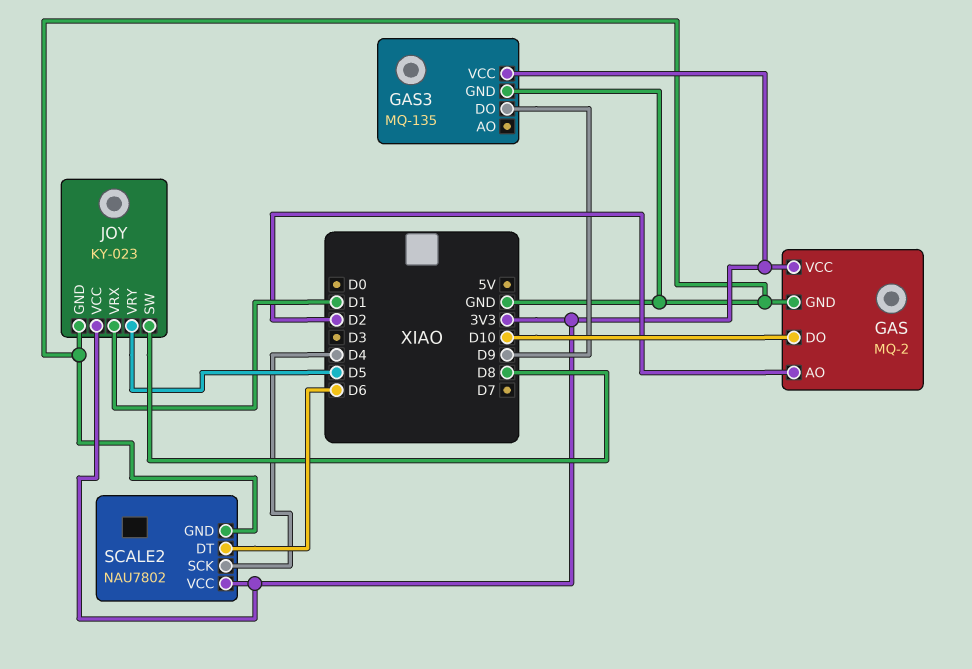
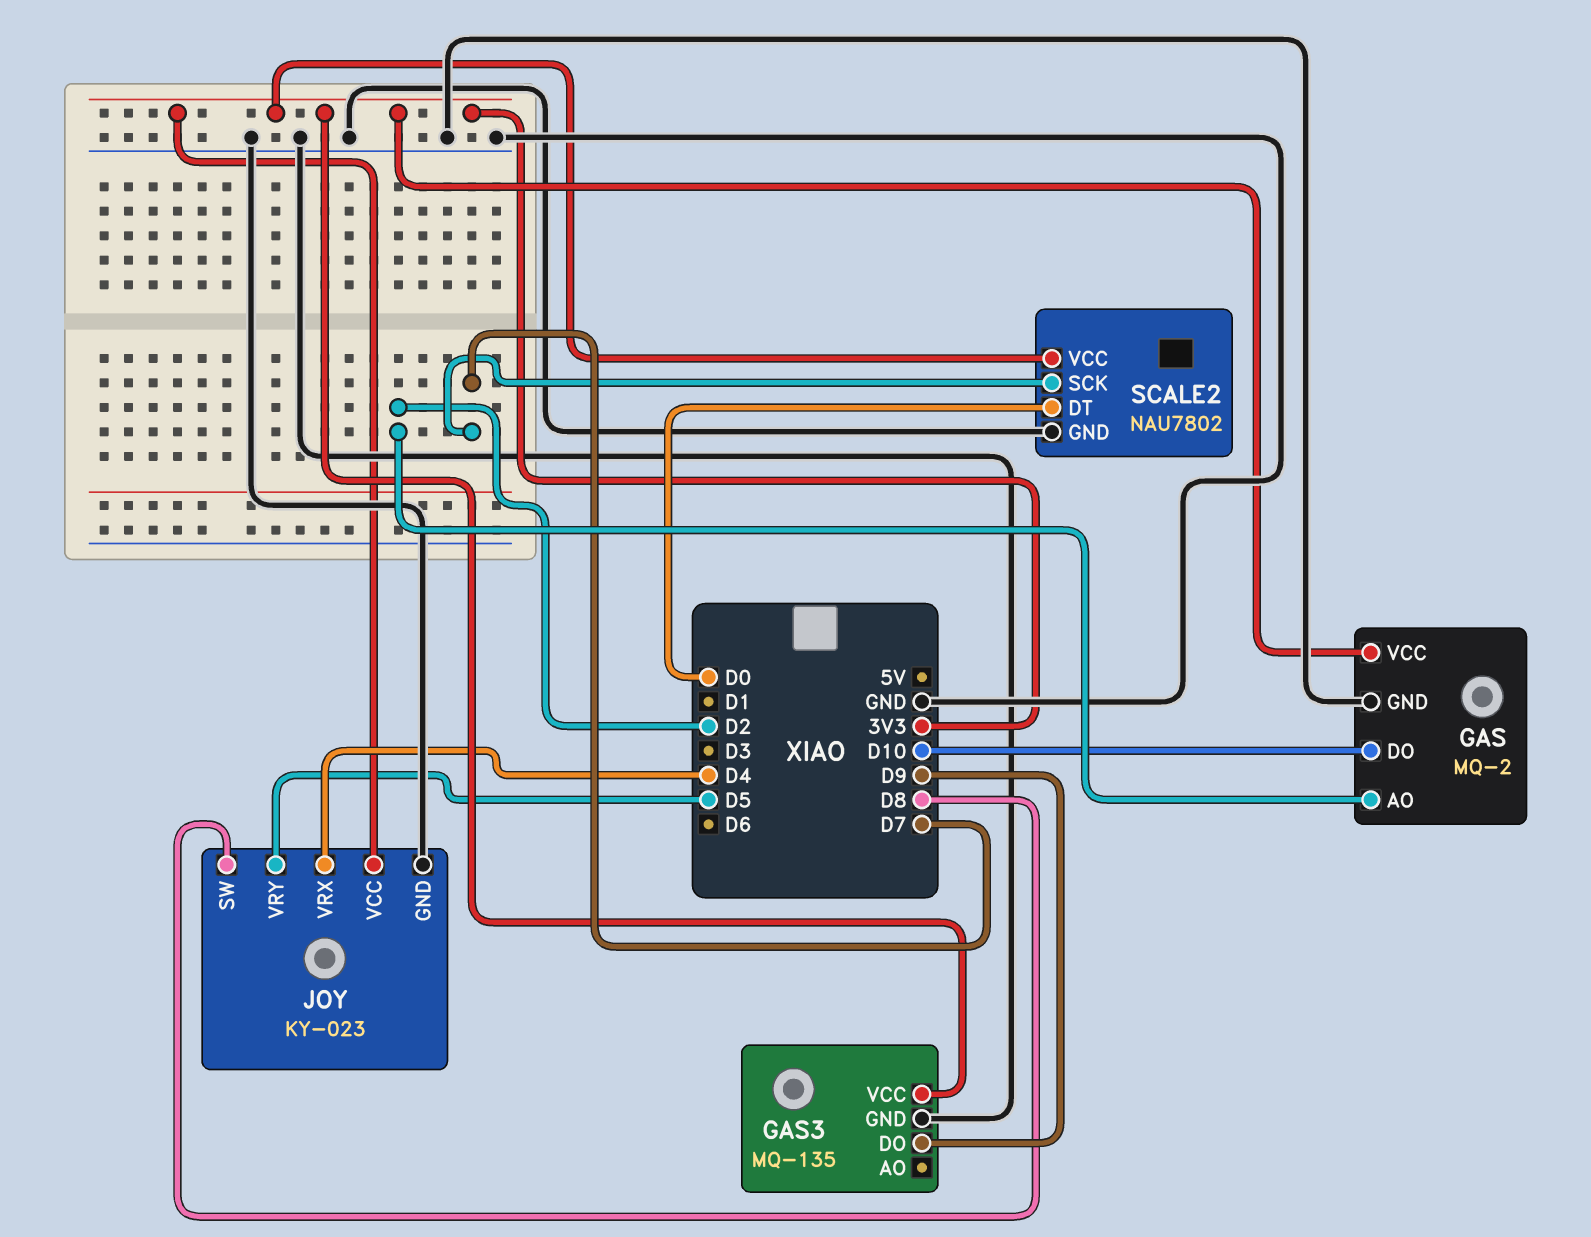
JOY pin VRX: D1 -> D4
SCALE2 pin DT: D6 -> D0
SCALE2 pin SCK: D4 -> D7

